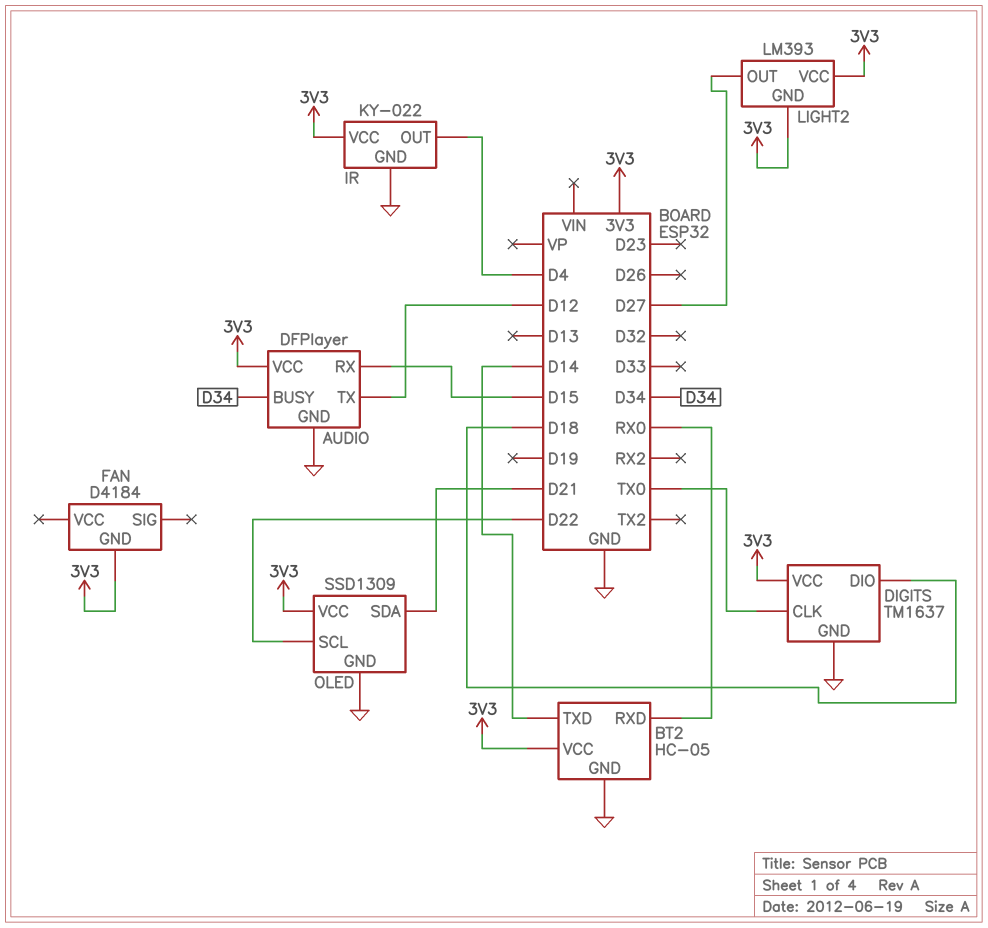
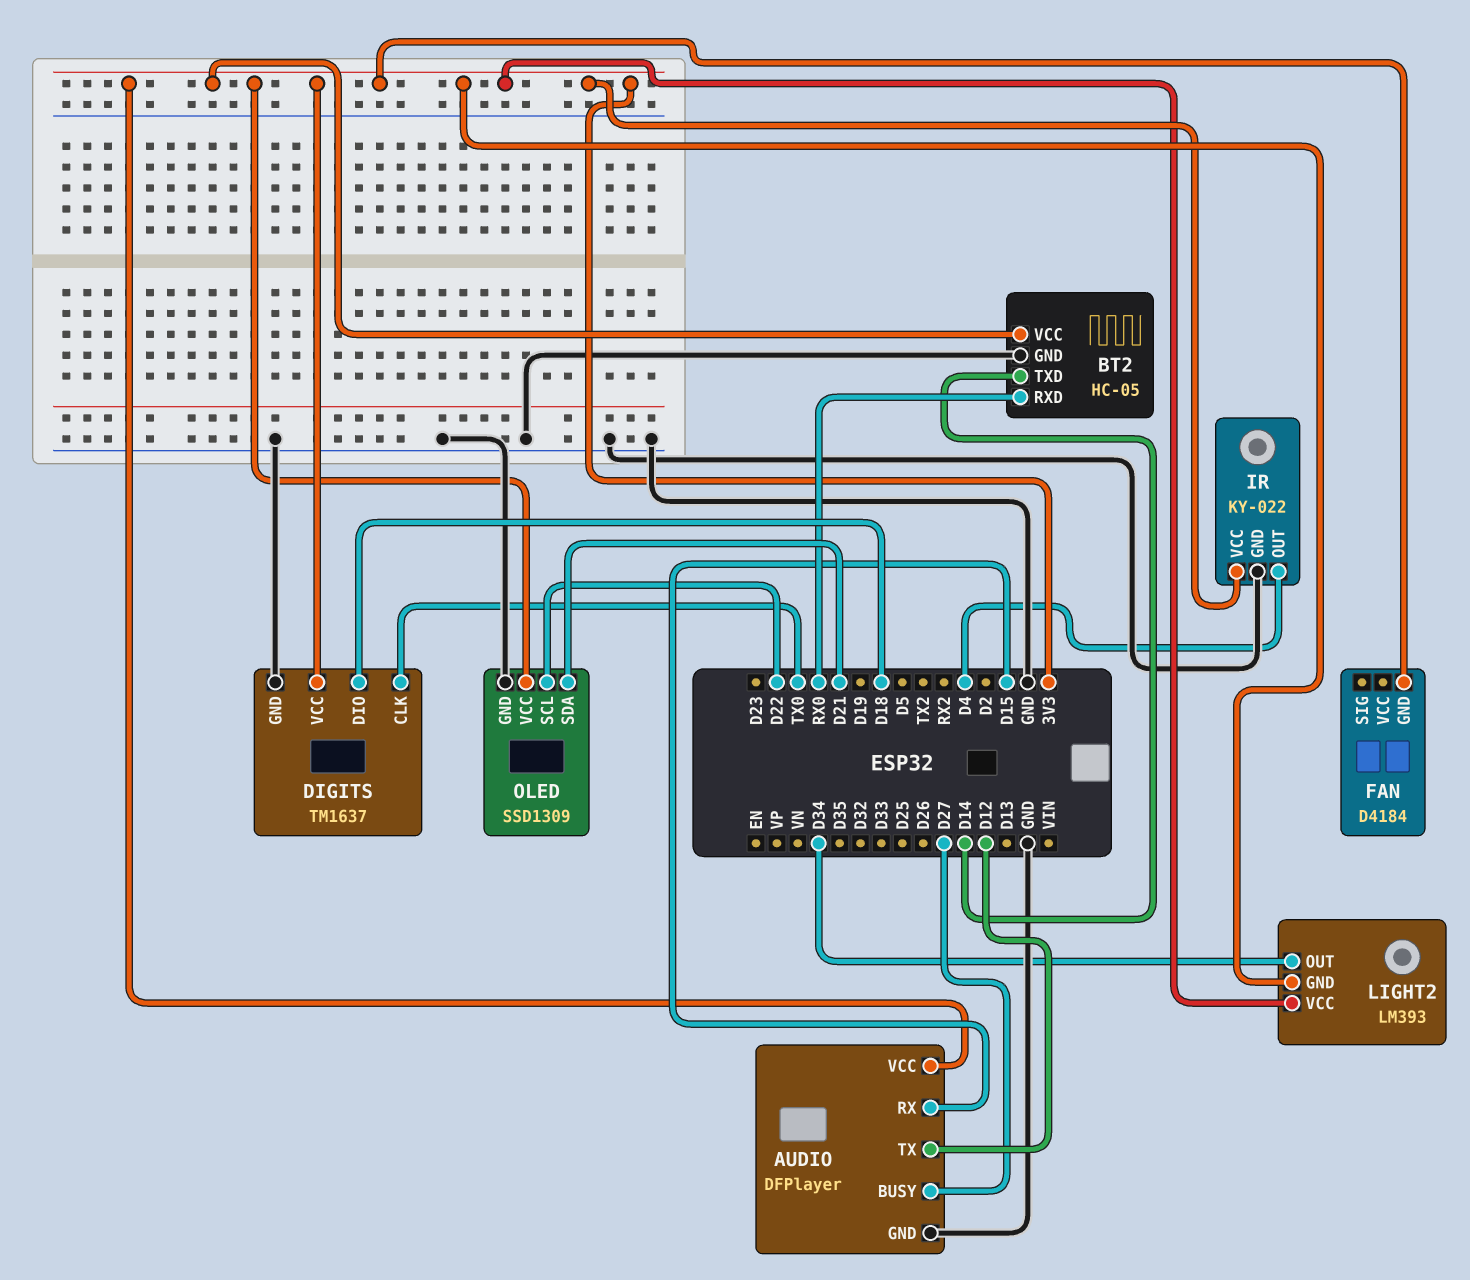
AUDIO pin BUSY: D34 -> D27
LIGHT2 pin OUT: D27 -> D34

